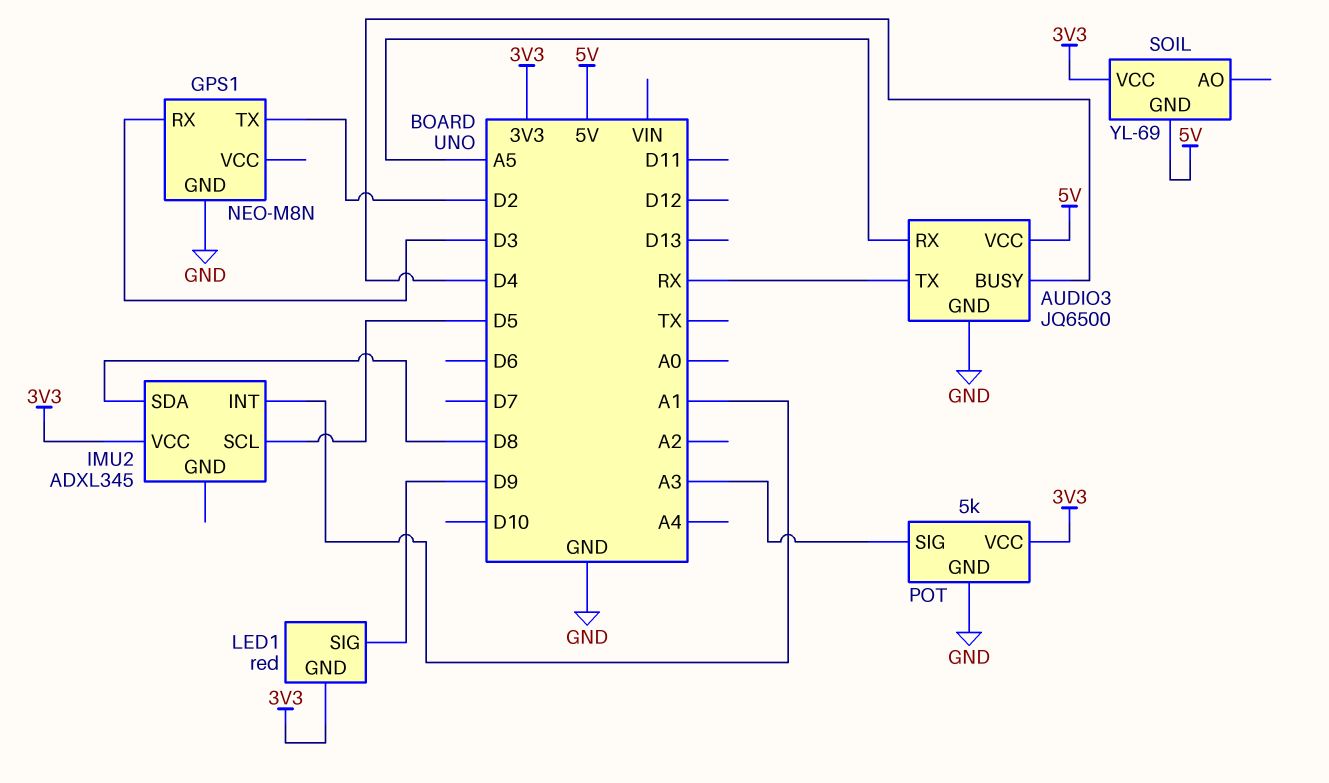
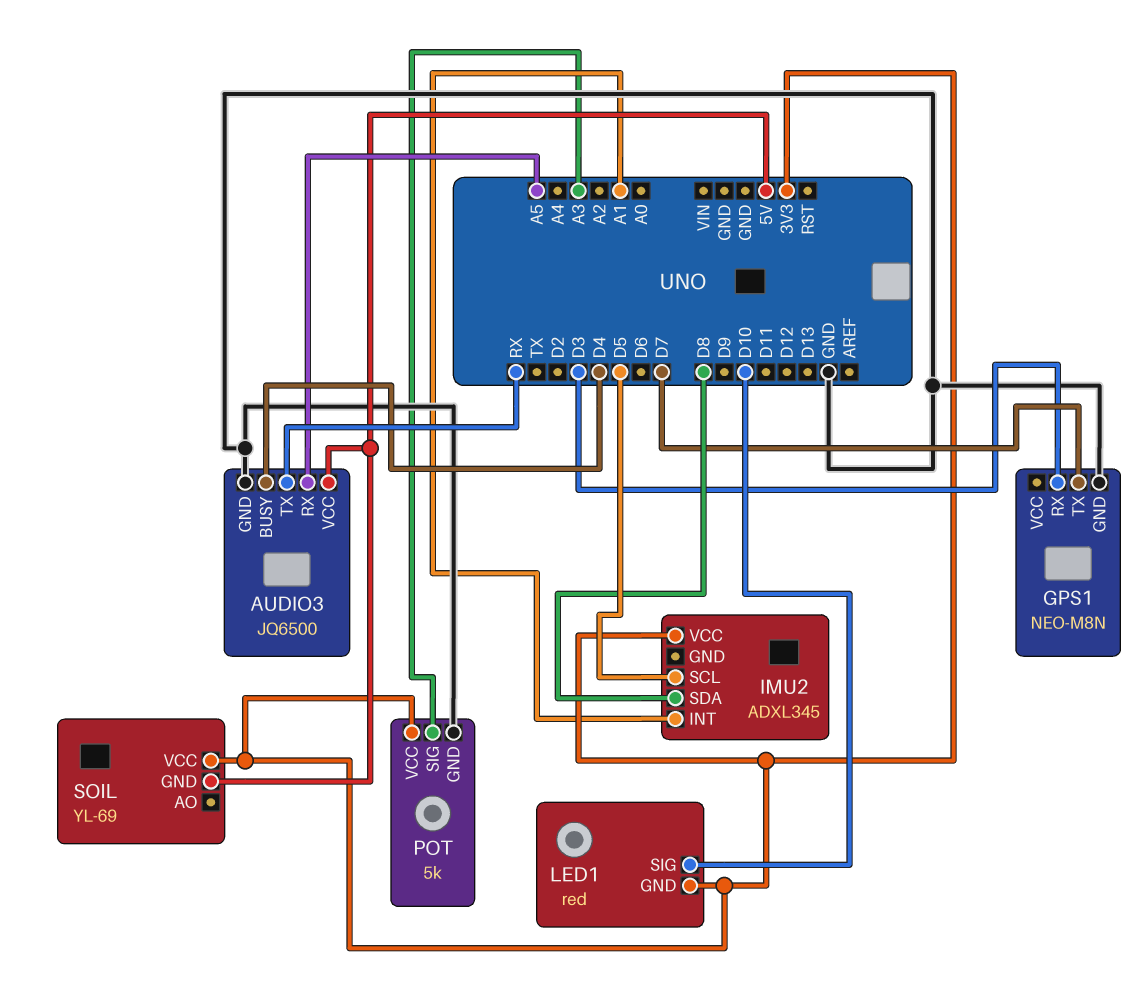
GPS1 pin TX: D2 -> D7
LED1 pin SIG: D9 -> D10

